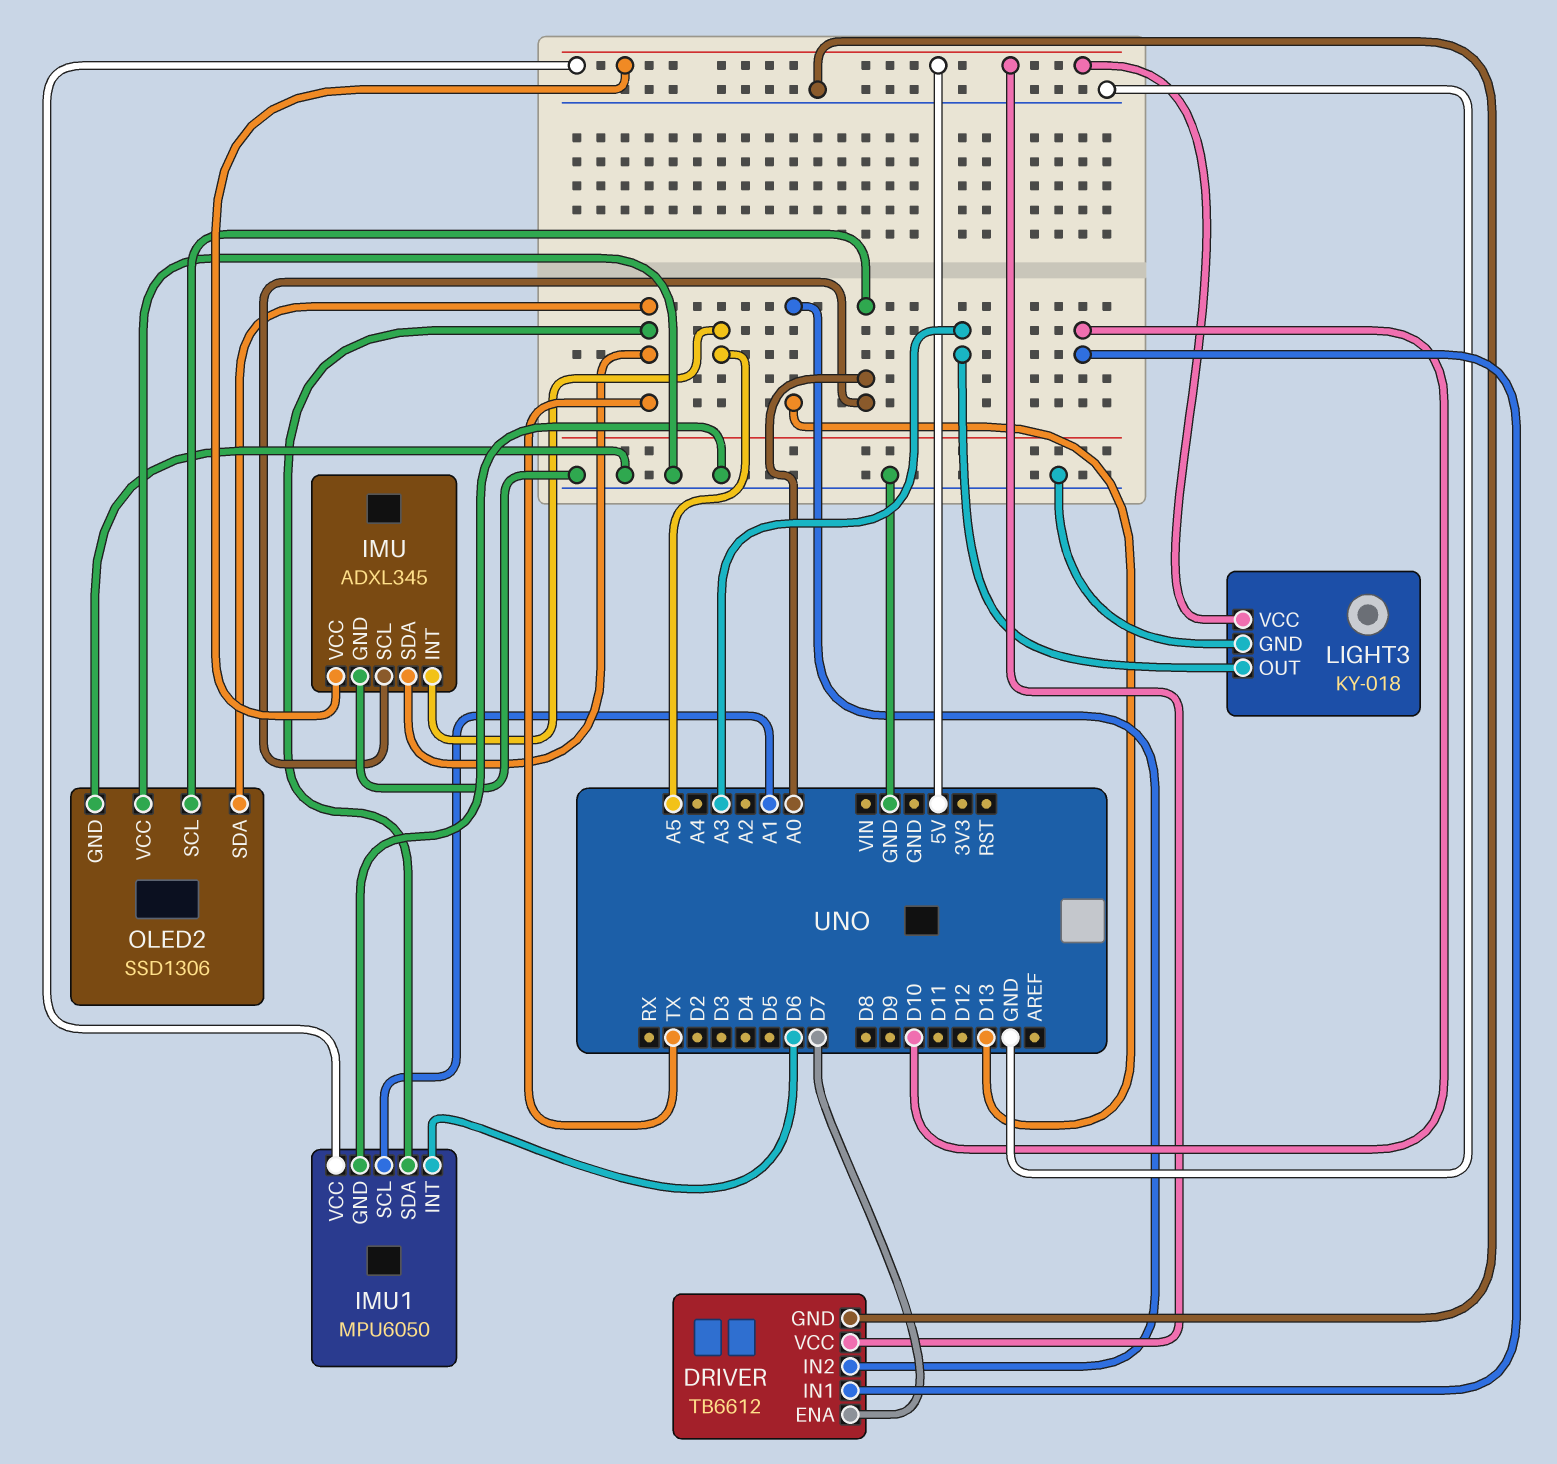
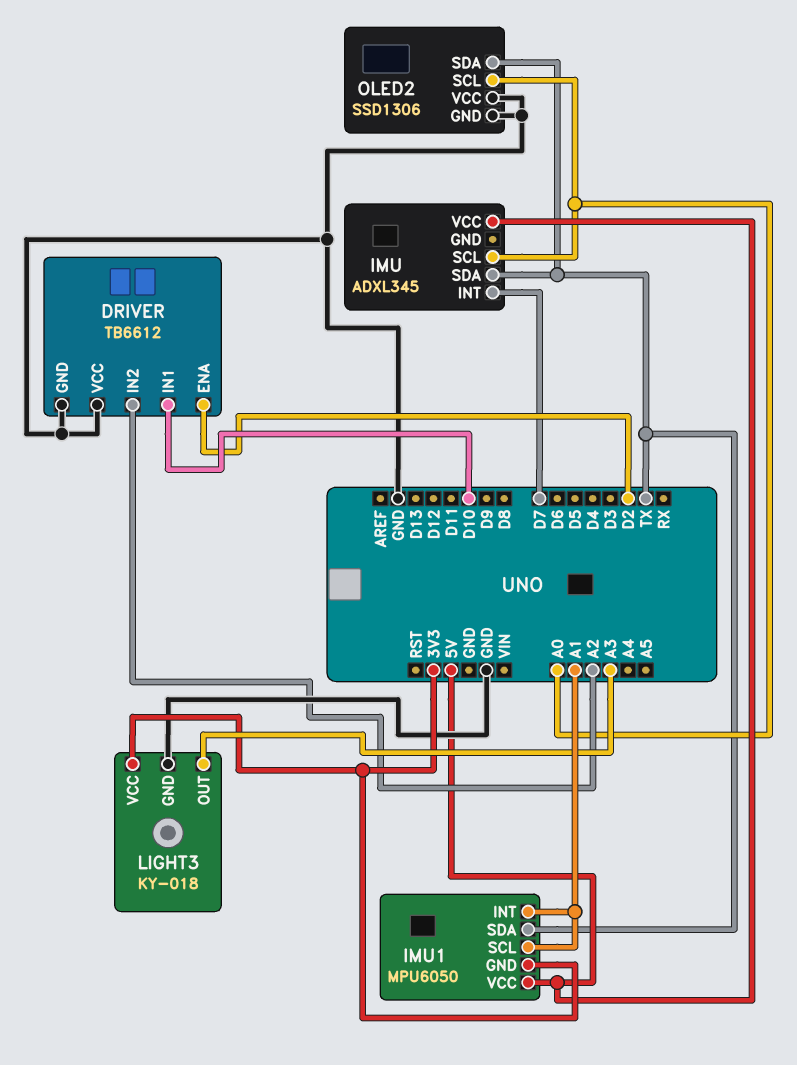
DRIVER pin ENA: D7 -> D2
DRIVER pin IN2: D13 -> A2
DRIVER pin VCC: 5V -> GND
IMU pin GND: GND -> none
IMU pin INT: A5 -> D7
IMU1 pin GND: GND -> 3V3
IMU1 pin INT: D6 -> A1
LIGHT3 pin VCC: 5V -> 3V3

